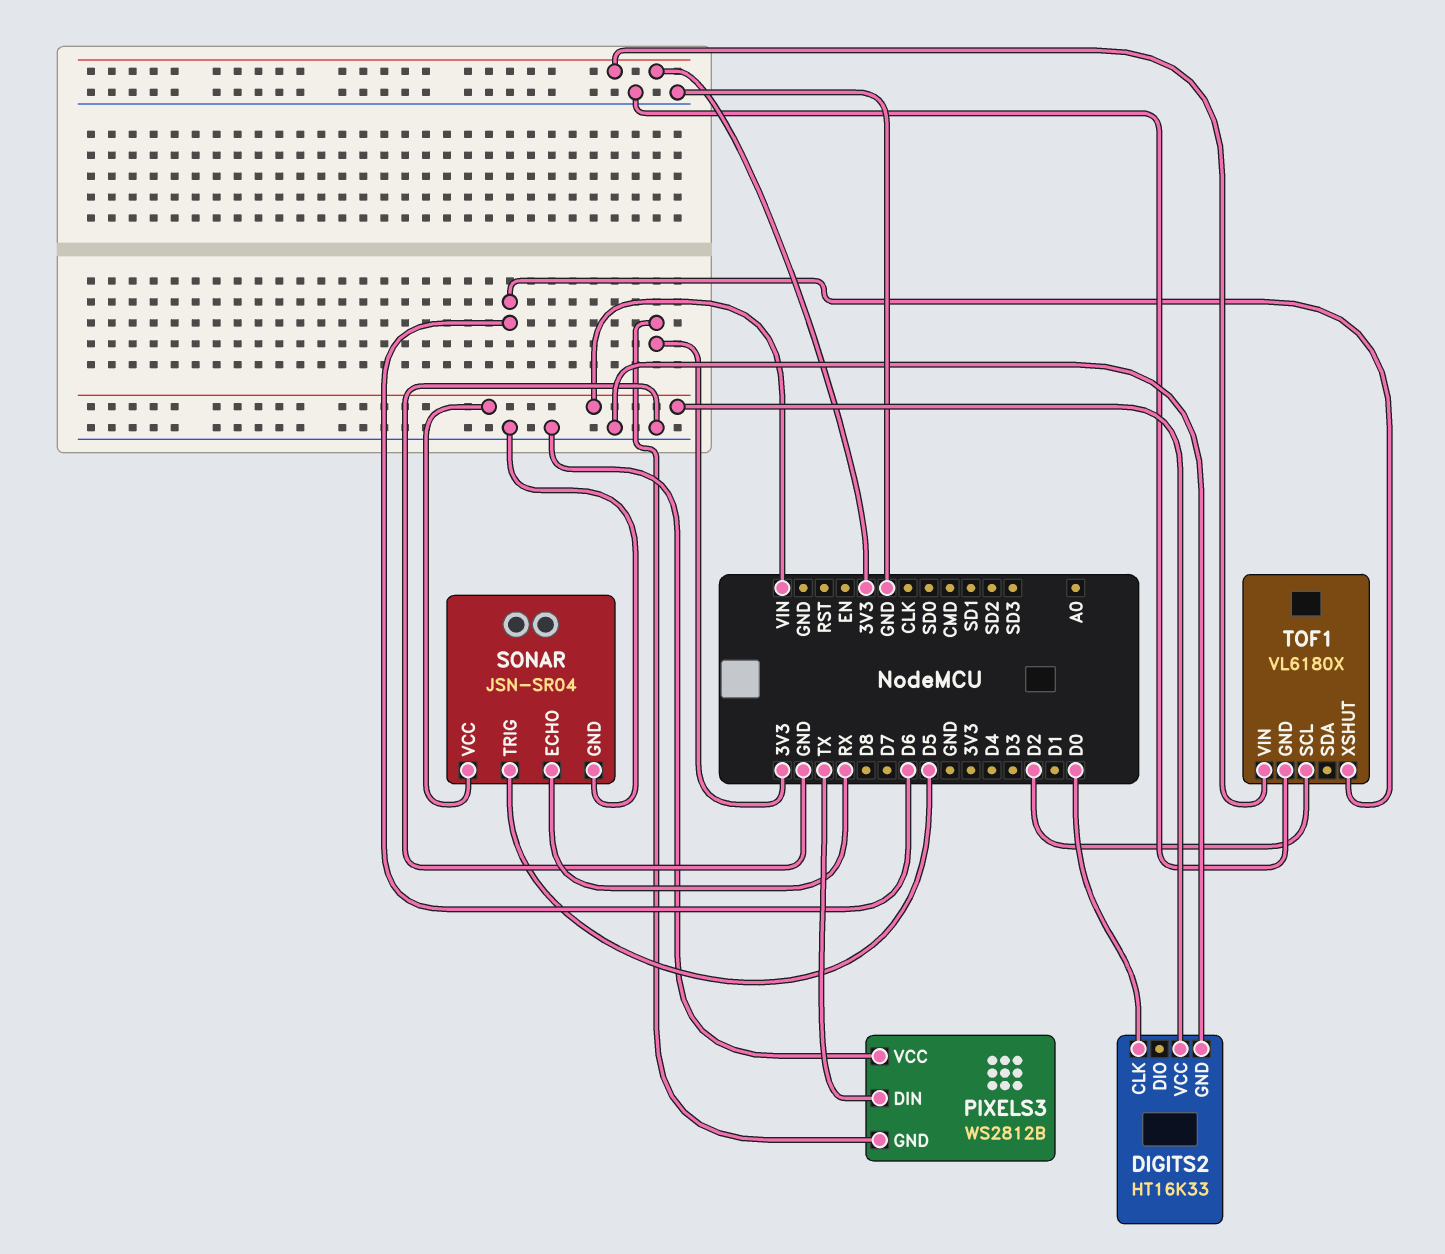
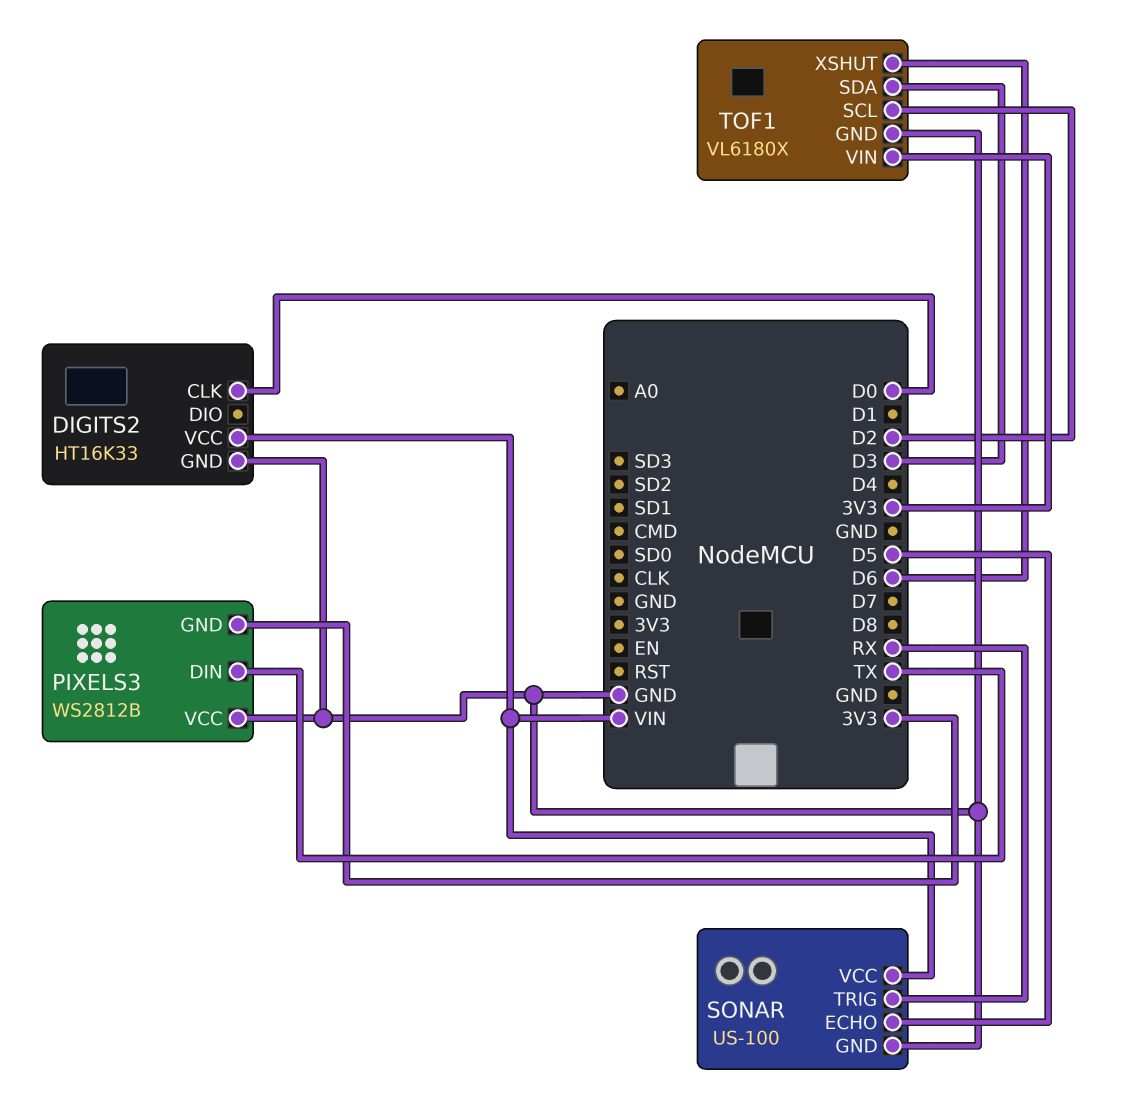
SONAR: JSN-SR04 -> US-100
SONAR pin ECHO: RX -> D5
SONAR pin TRIG: D5 -> RX
TOF1 pin SDA: none -> D3

